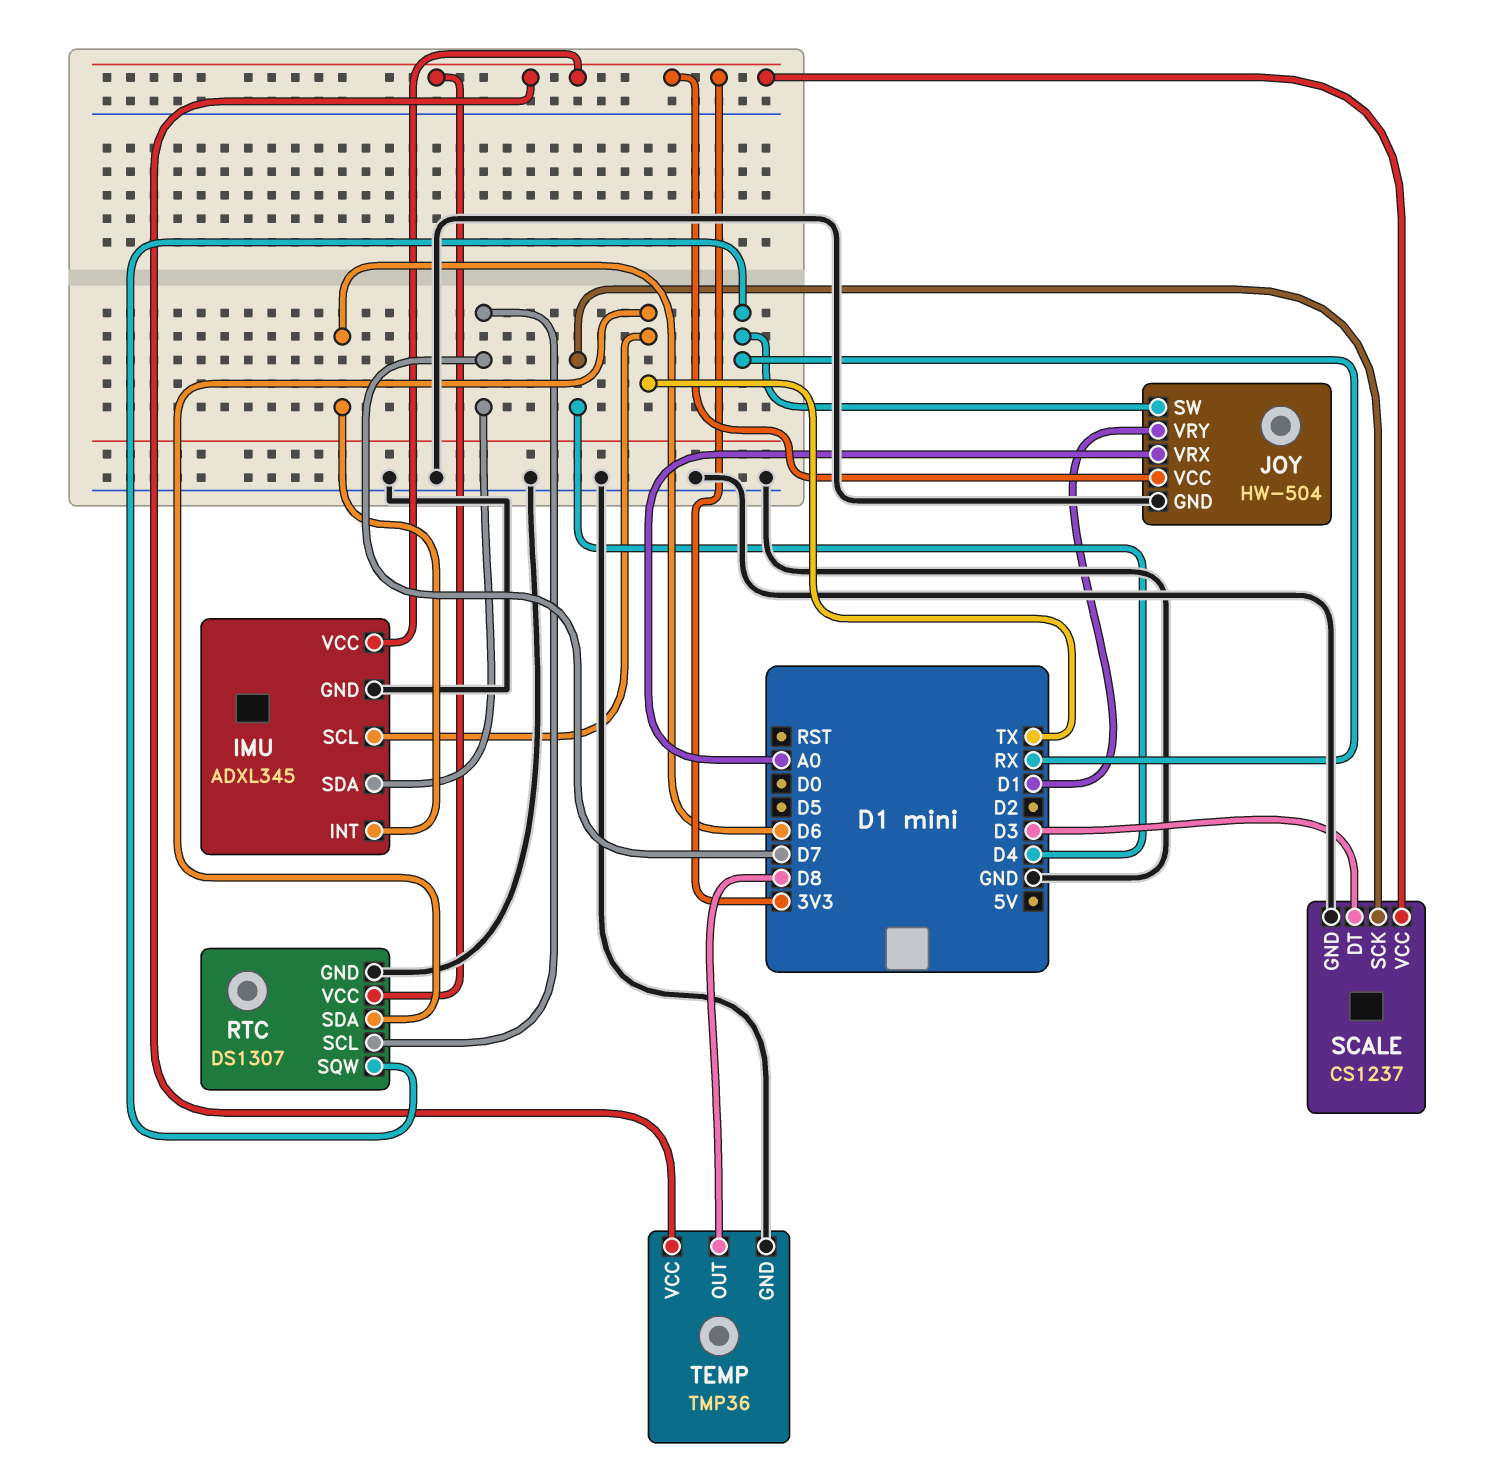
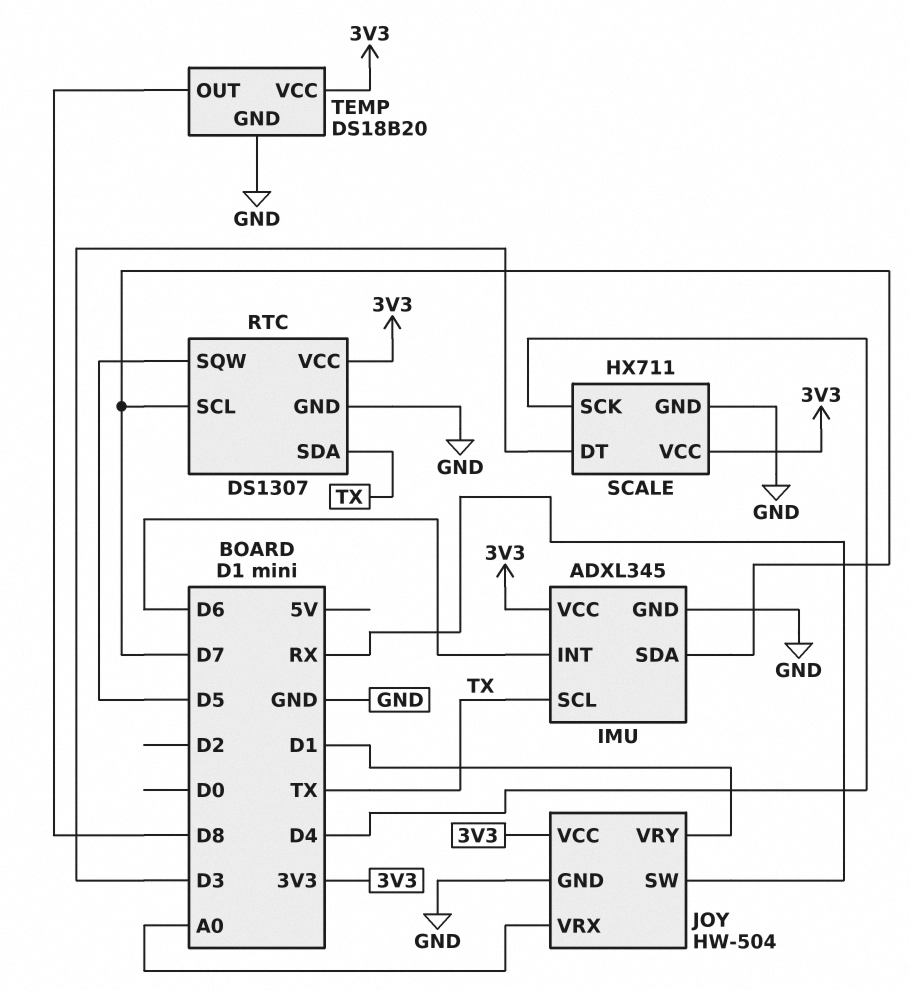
RTC pin SQW: RX -> D5
SCALE: CS1237 -> HX711
TEMP: TMP36 -> DS18B20

